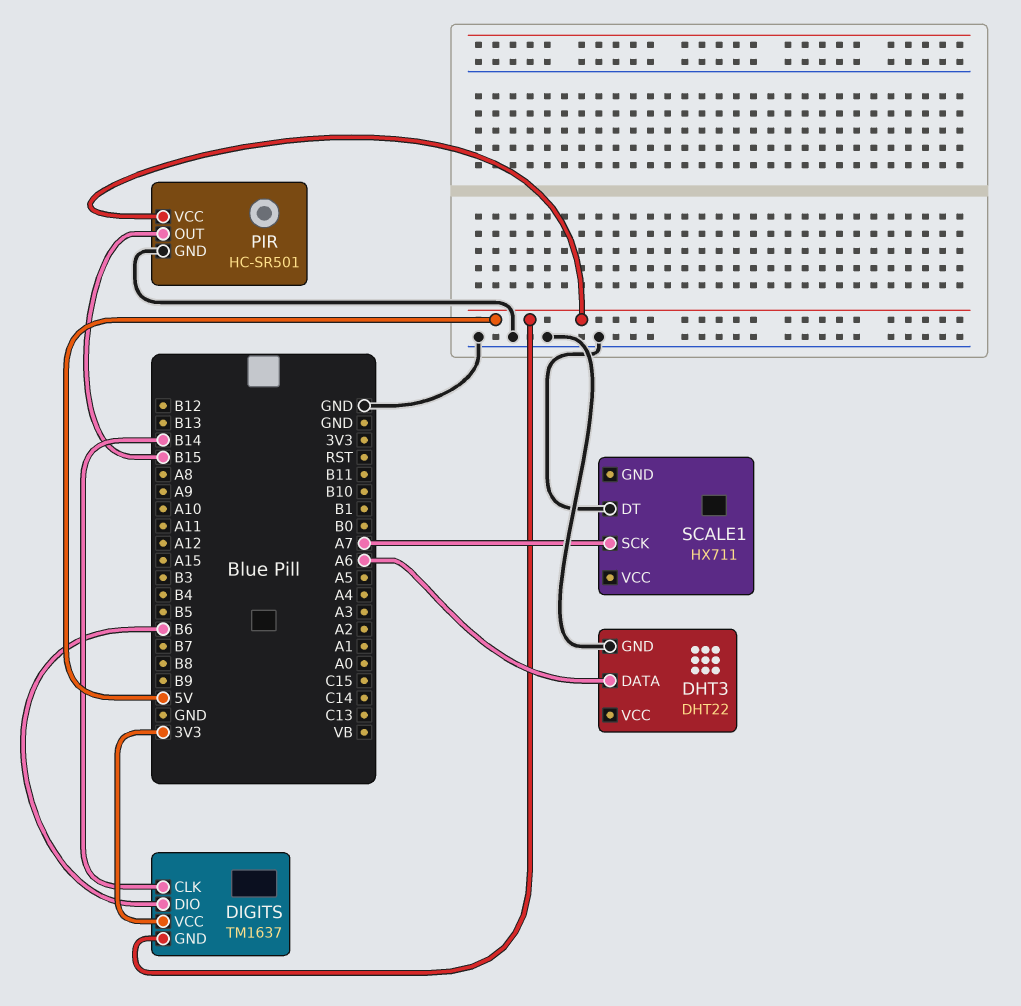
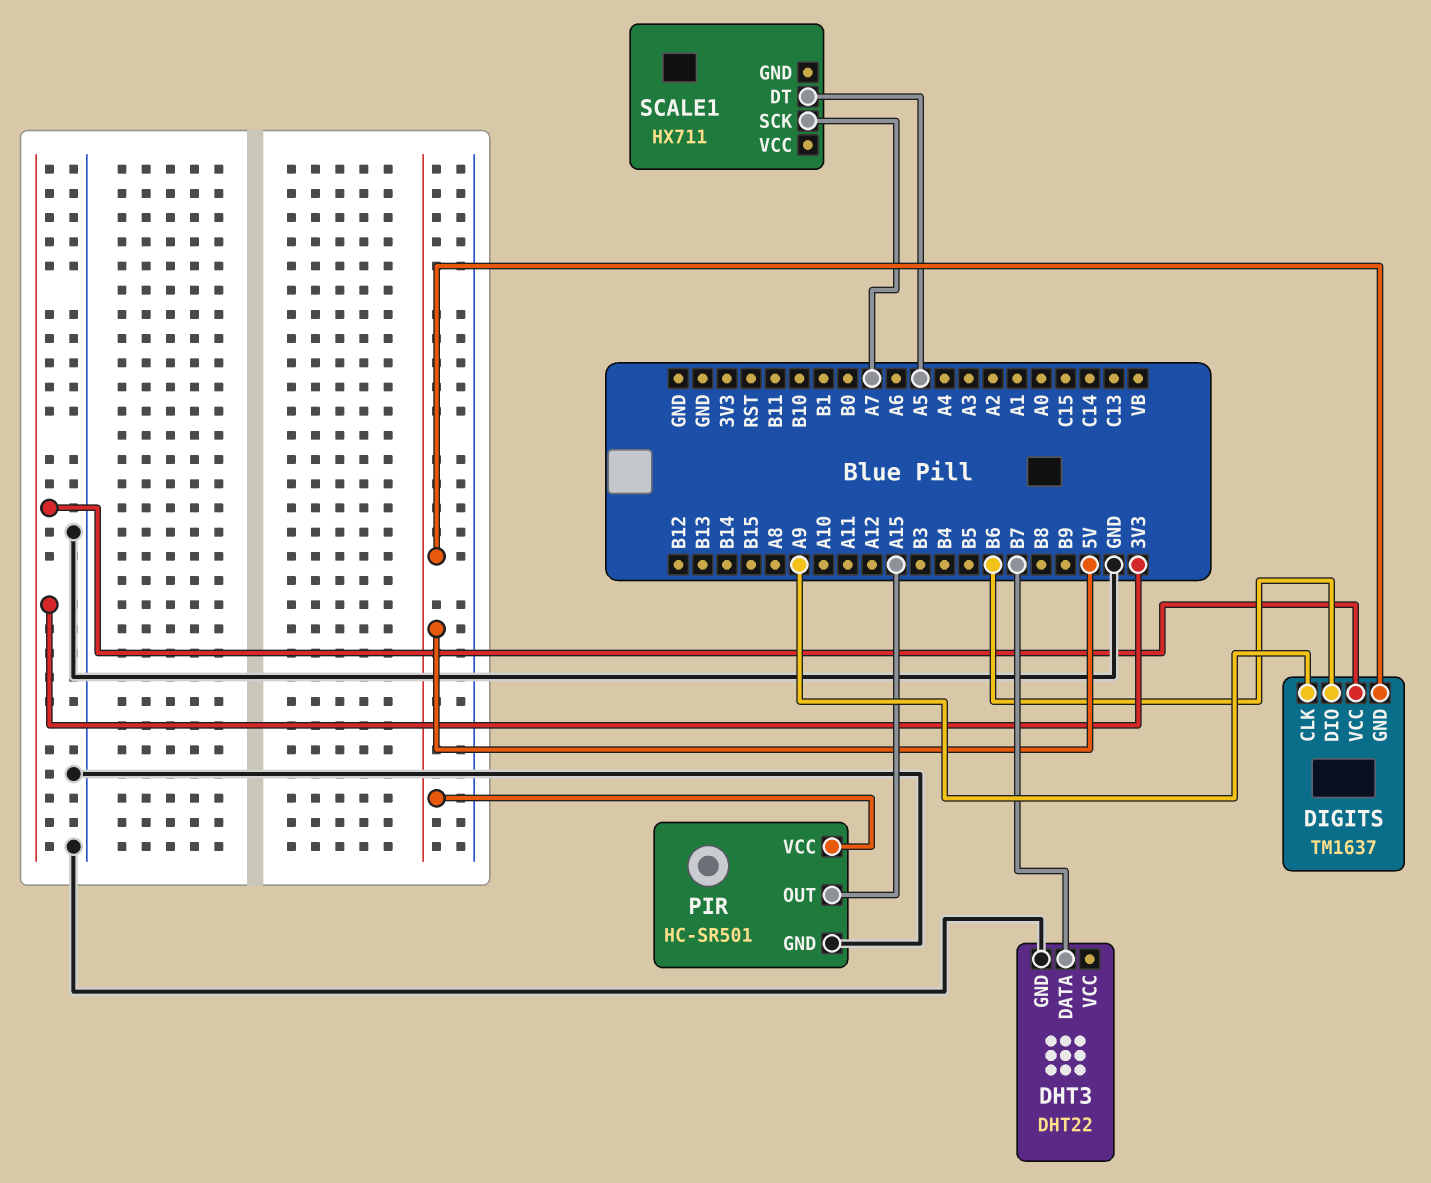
DHT3 pin DATA: A6 -> B7
DIGITS pin CLK: B14 -> A9
PIR pin OUT: B15 -> A15
SCALE1 pin DT: GND -> A5

